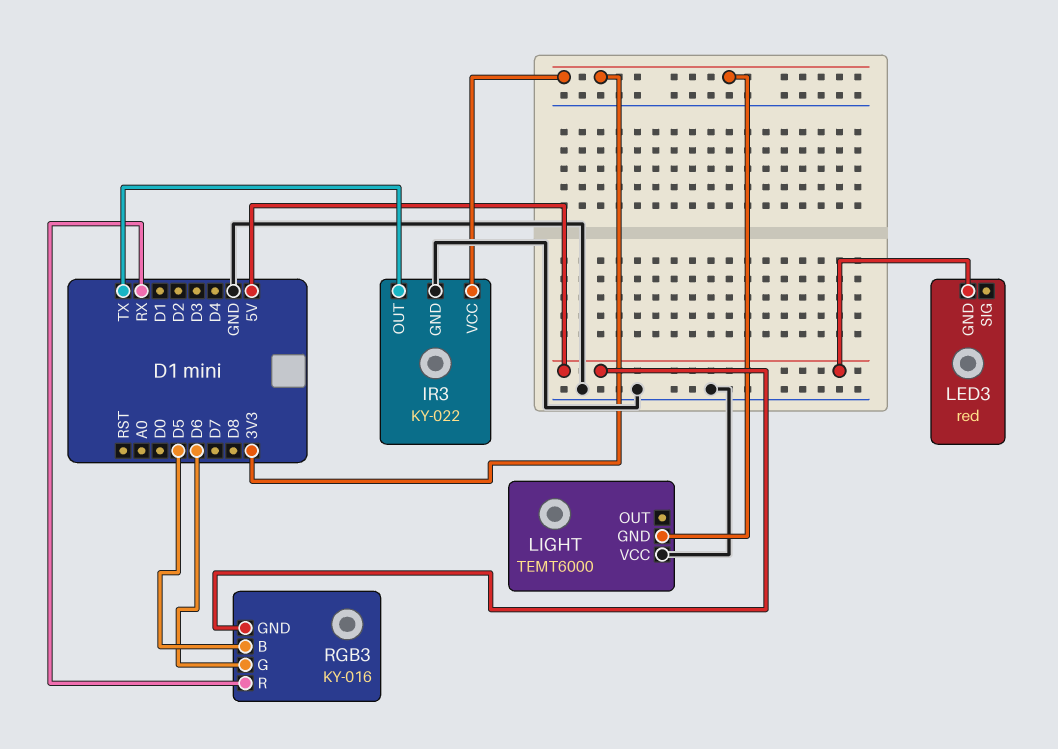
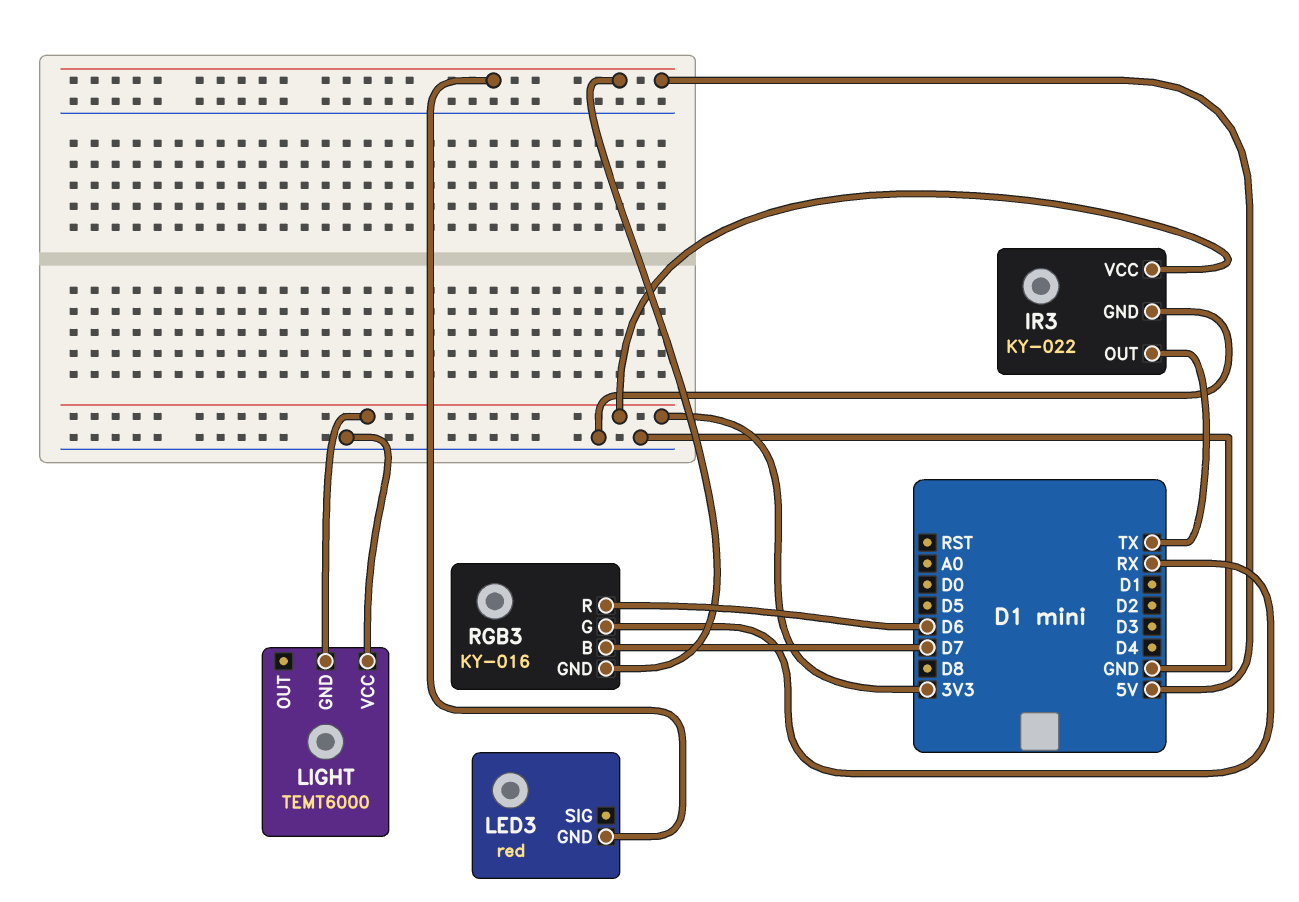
RGB3 pin B: D5 -> D7
RGB3 pin G: D6 -> RX
RGB3 pin R: RX -> D6

